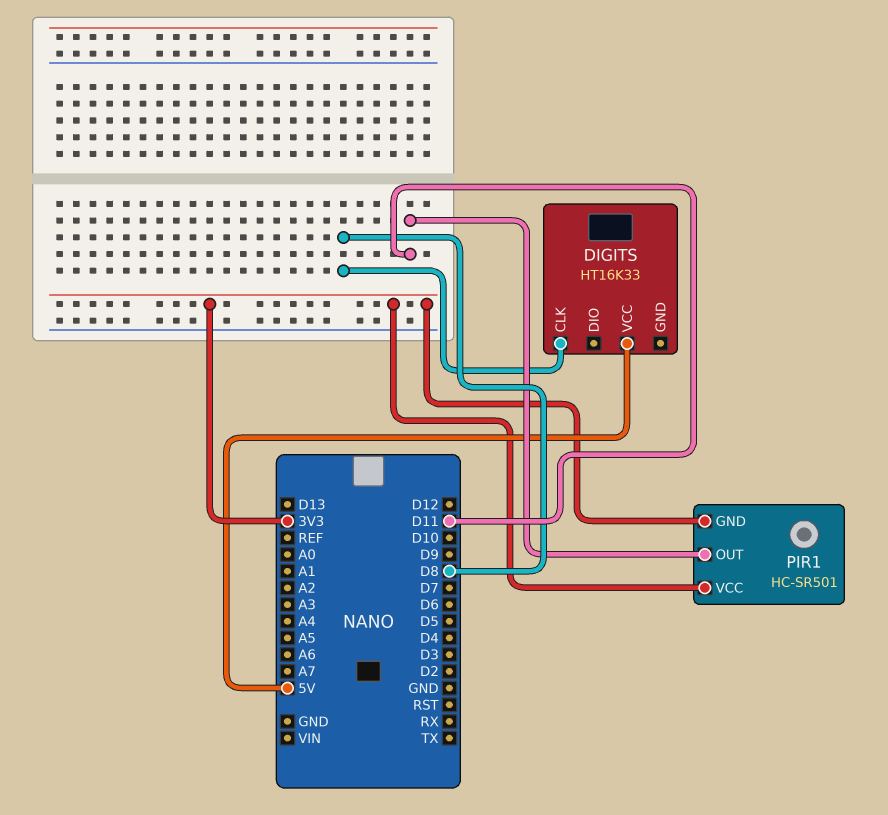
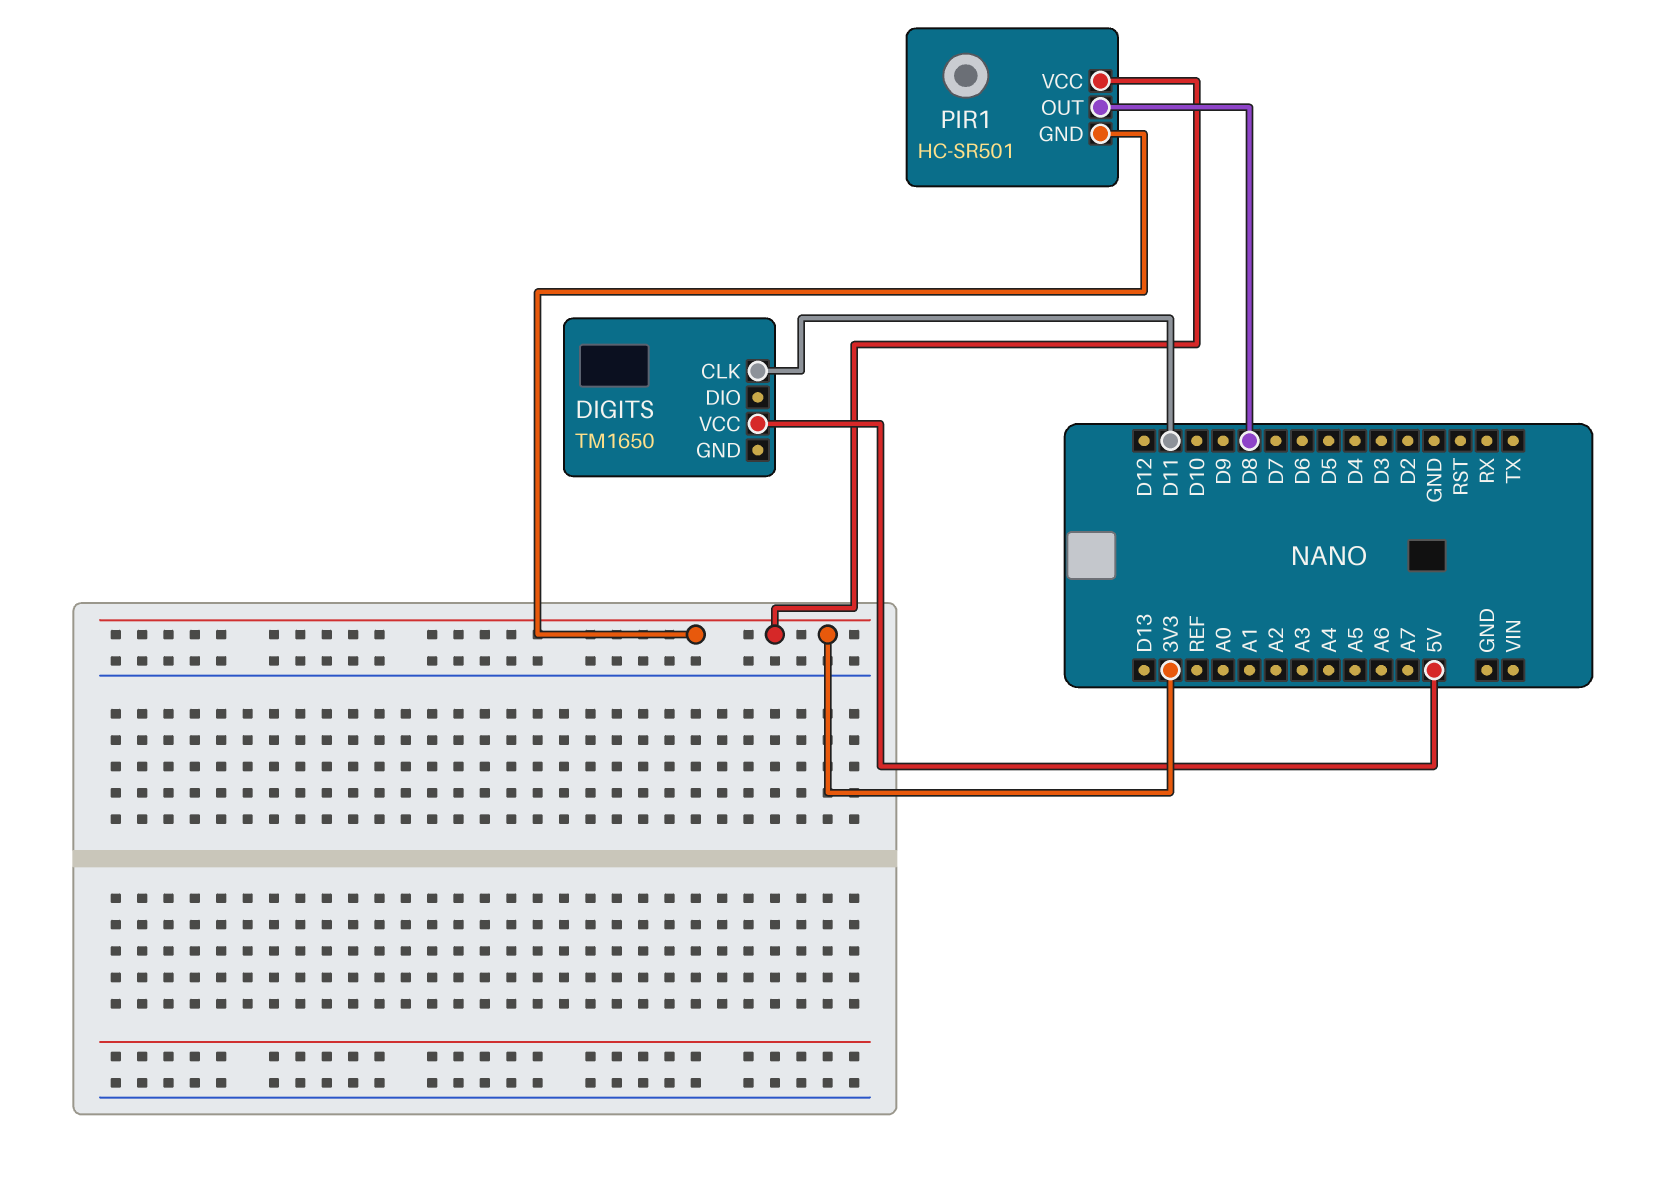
DIGITS: HT16K33 -> TM1650
DIGITS pin CLK: D8 -> D11
PIR1 pin OUT: D11 -> D8

